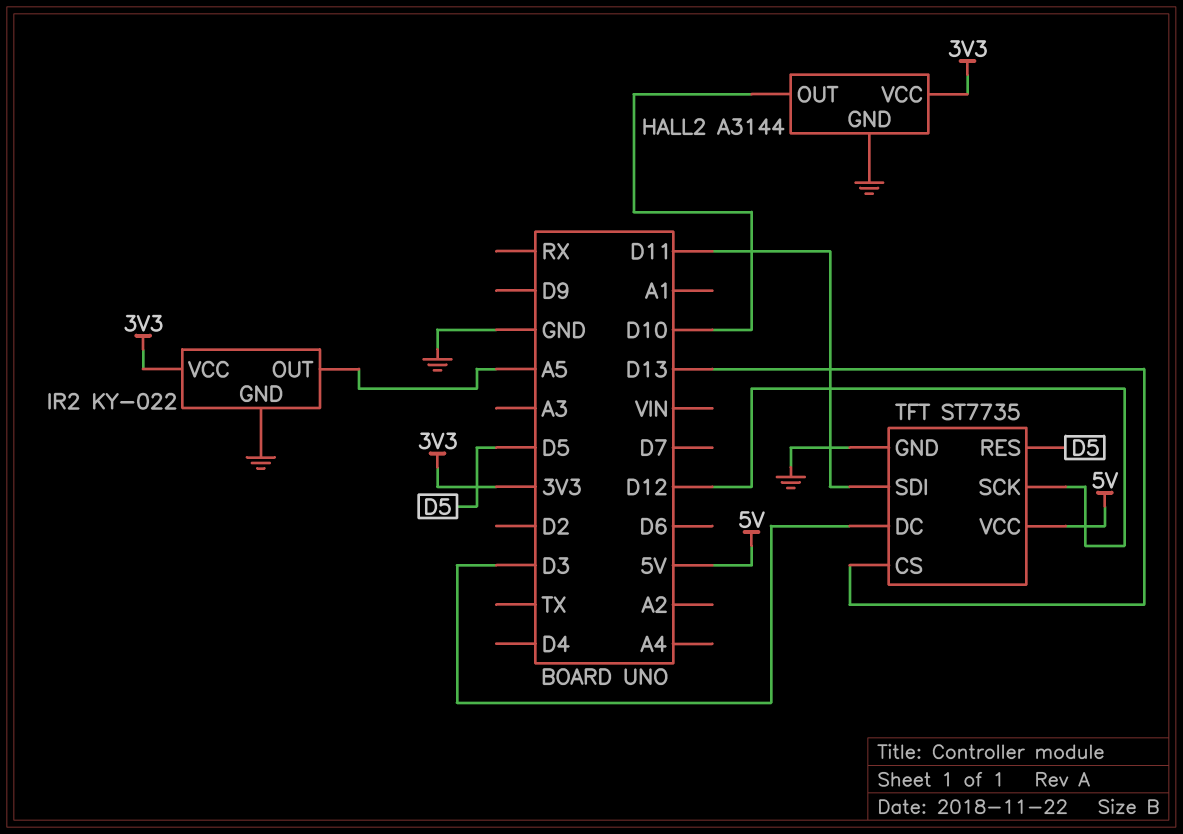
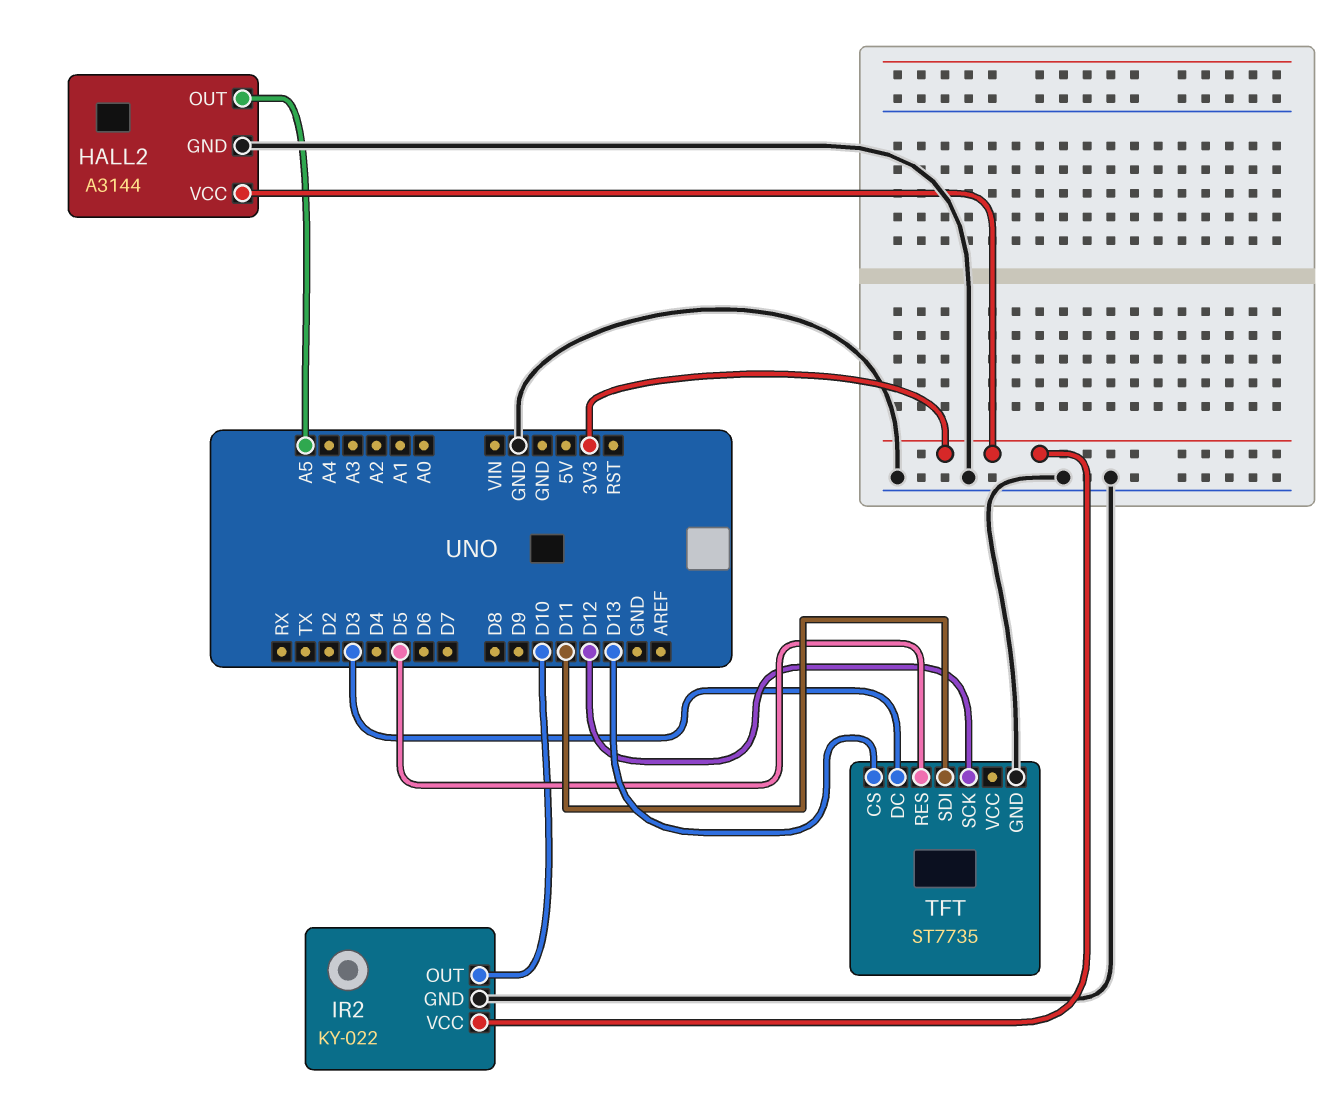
HALL2 pin OUT: D10 -> A5
IR2 pin OUT: A5 -> D10
TFT pin VCC: 5V -> none

